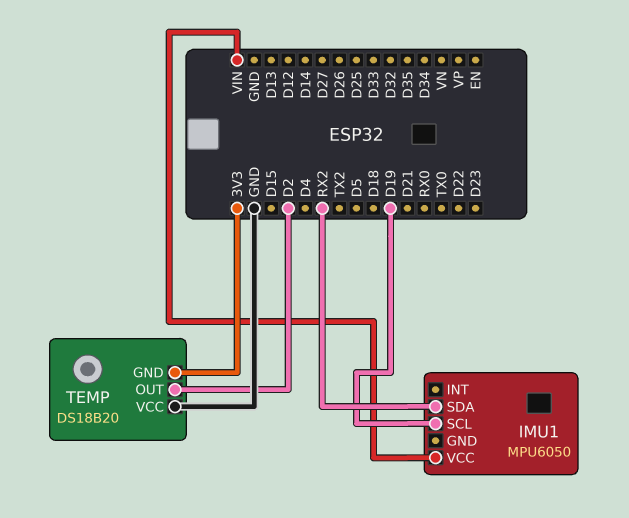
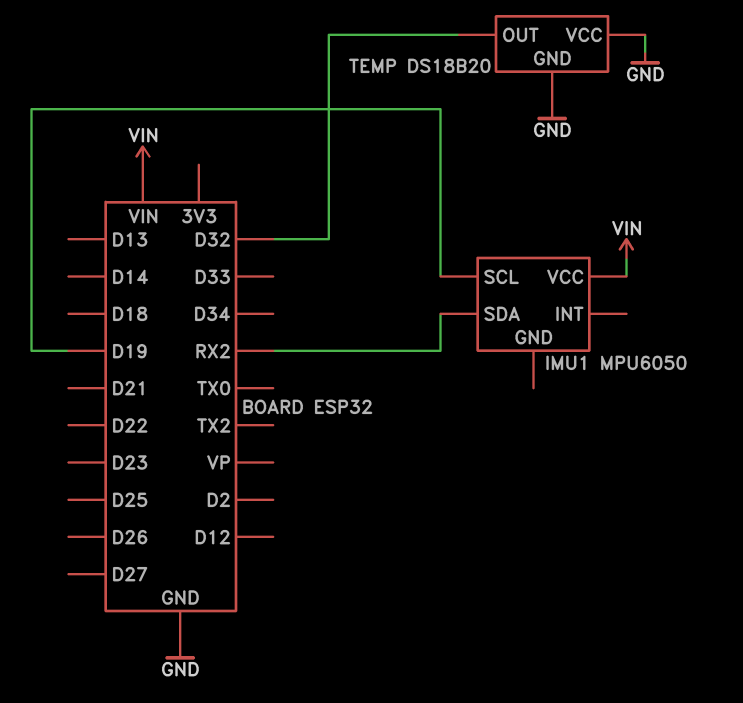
TEMP pin GND: 3V3 -> GND
TEMP pin OUT: D2 -> D32

